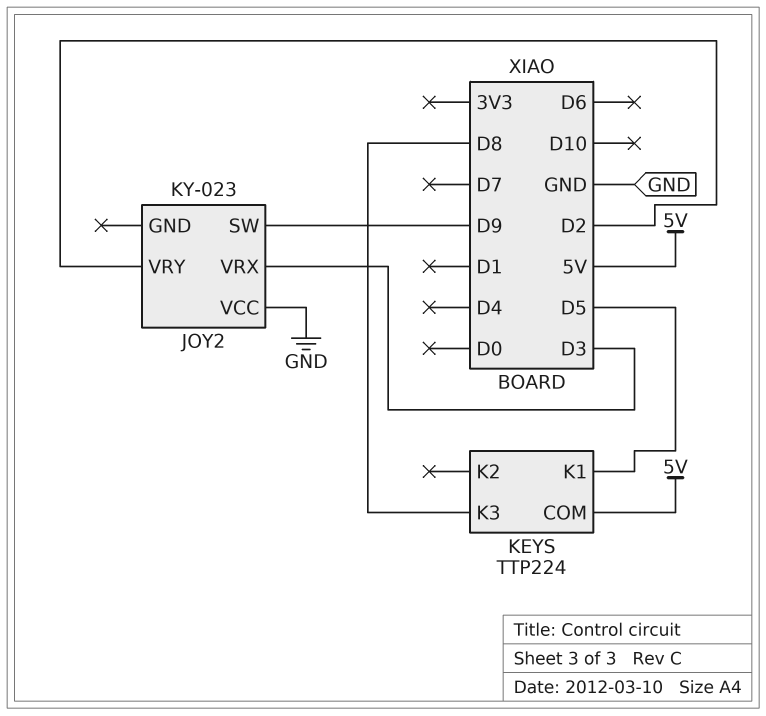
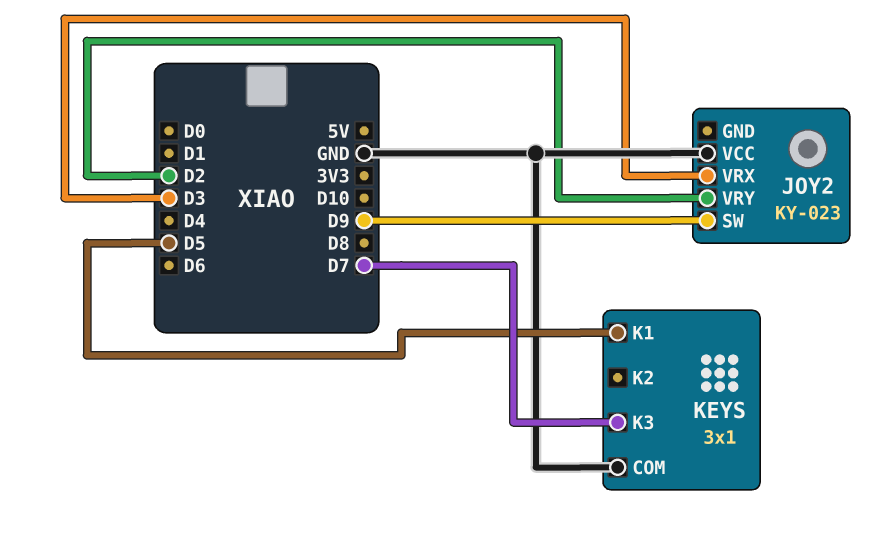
KEYS: TTP224 -> 3x1
KEYS pin COM: 5V -> GND
KEYS pin K3: D8 -> D7

